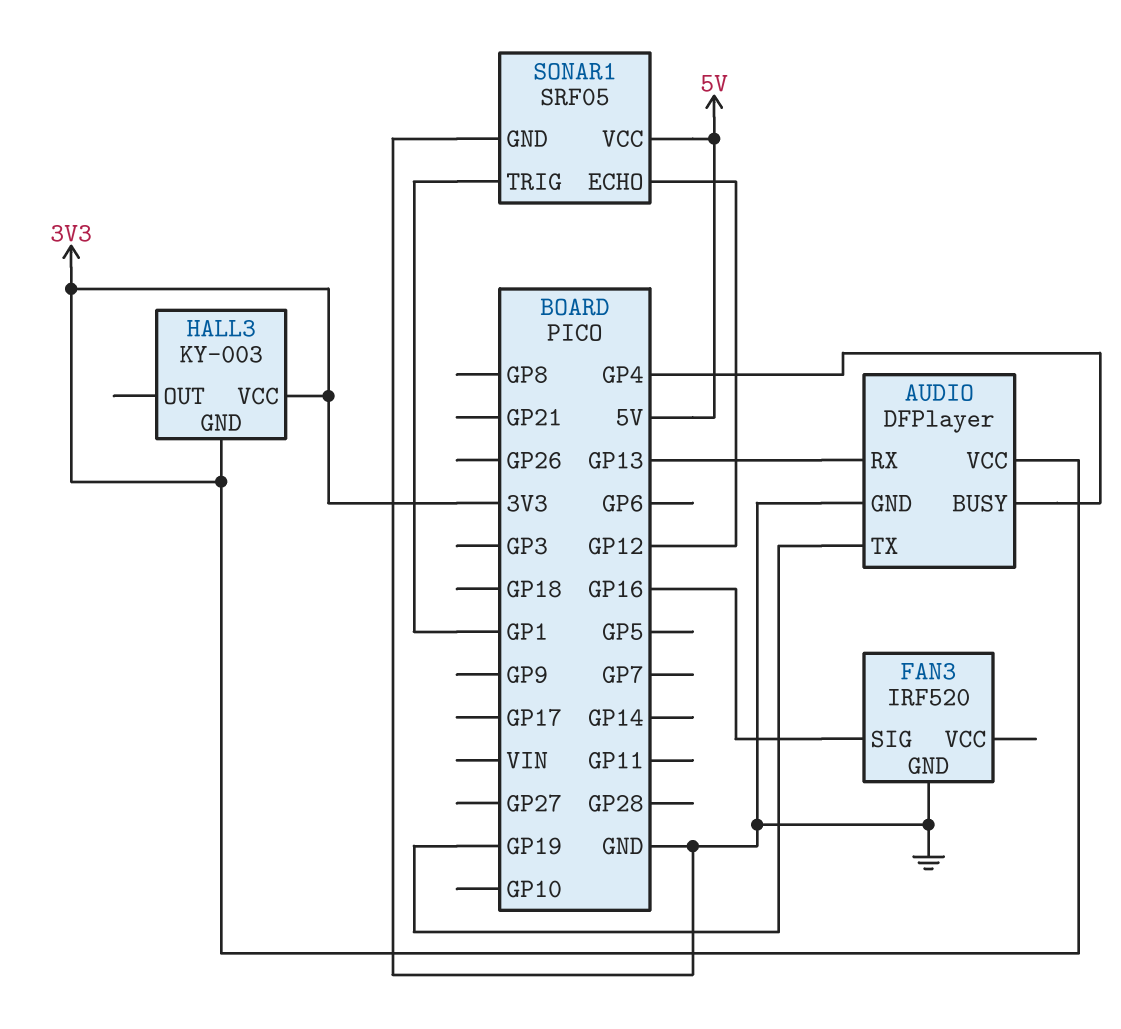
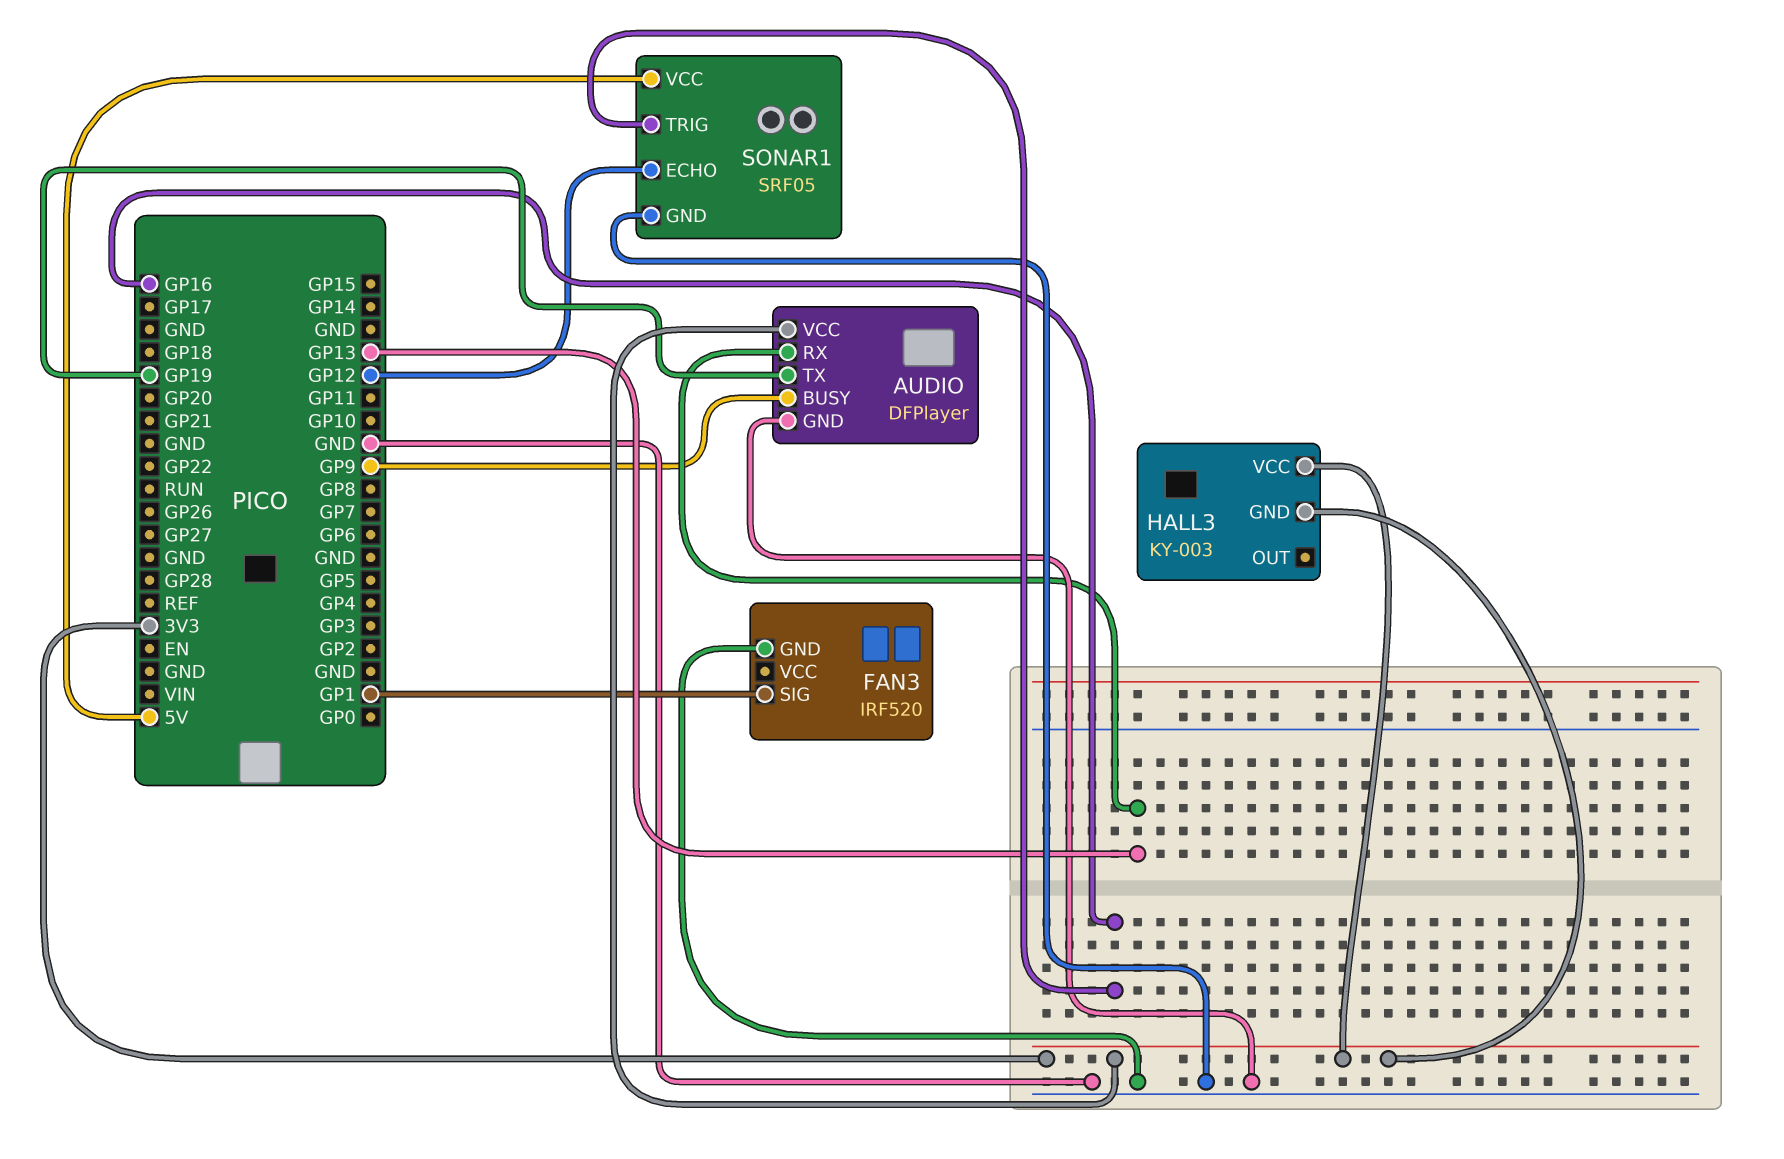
AUDIO pin BUSY: GP4 -> GP9
FAN3 pin SIG: GP16 -> GP1
SONAR1 pin TRIG: GP1 -> GP16

